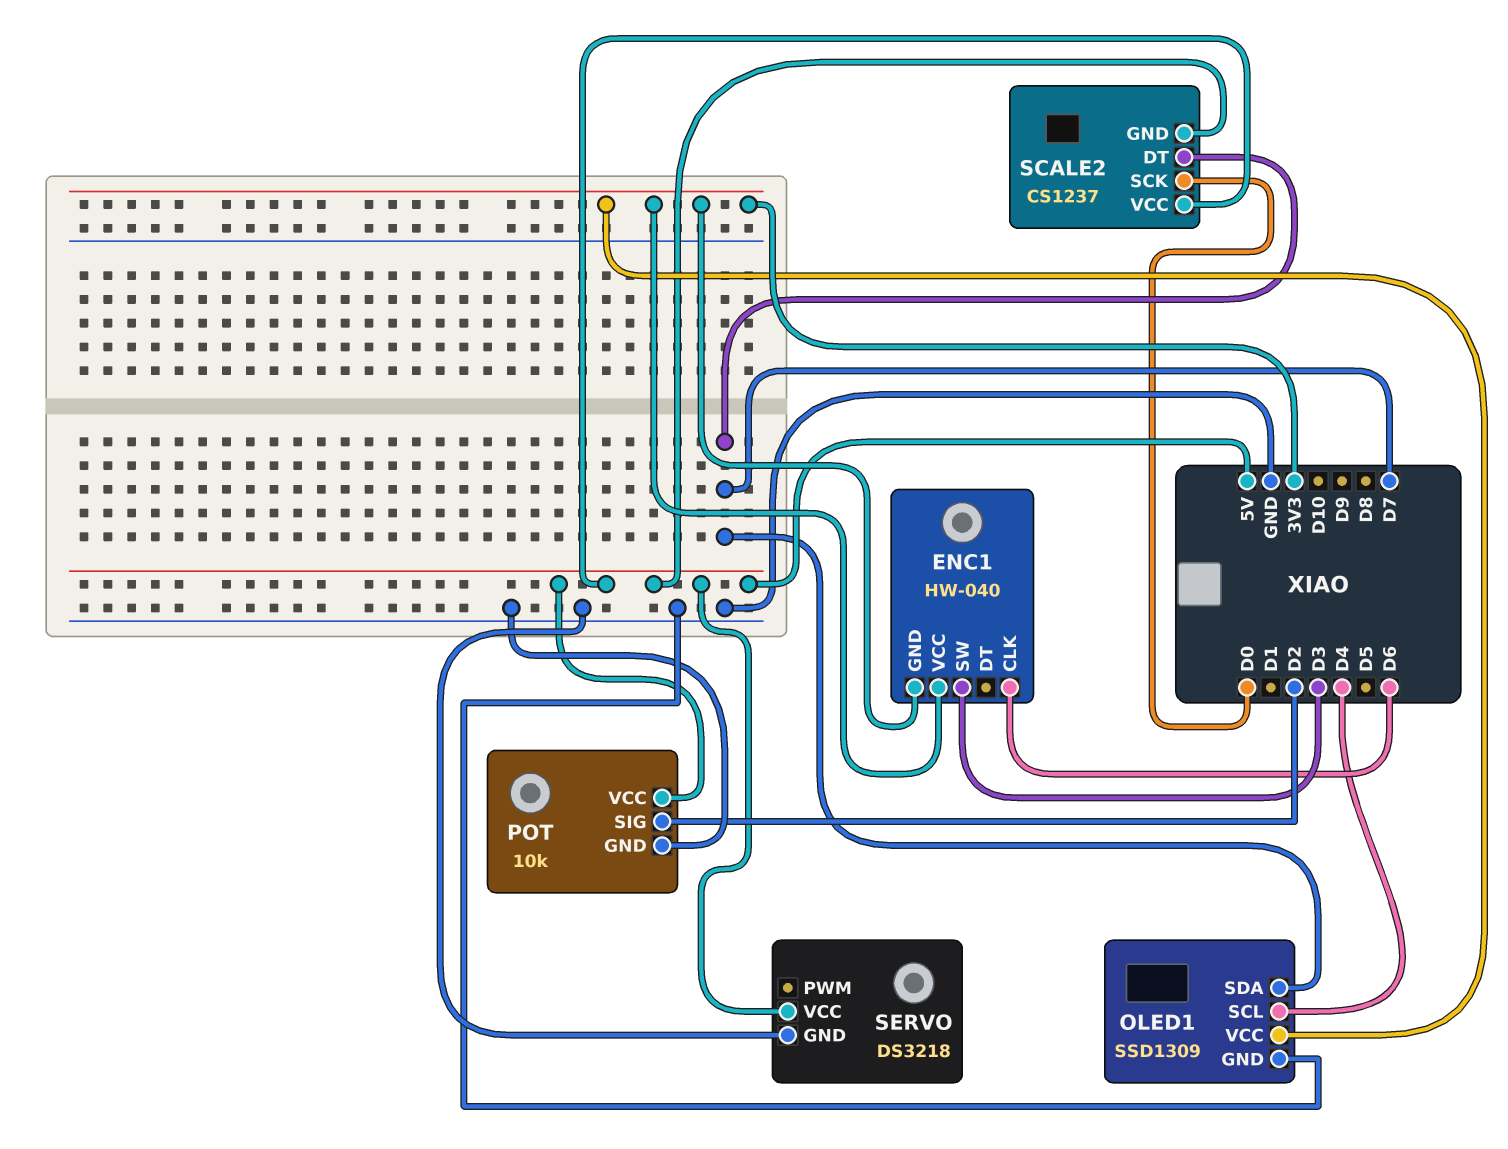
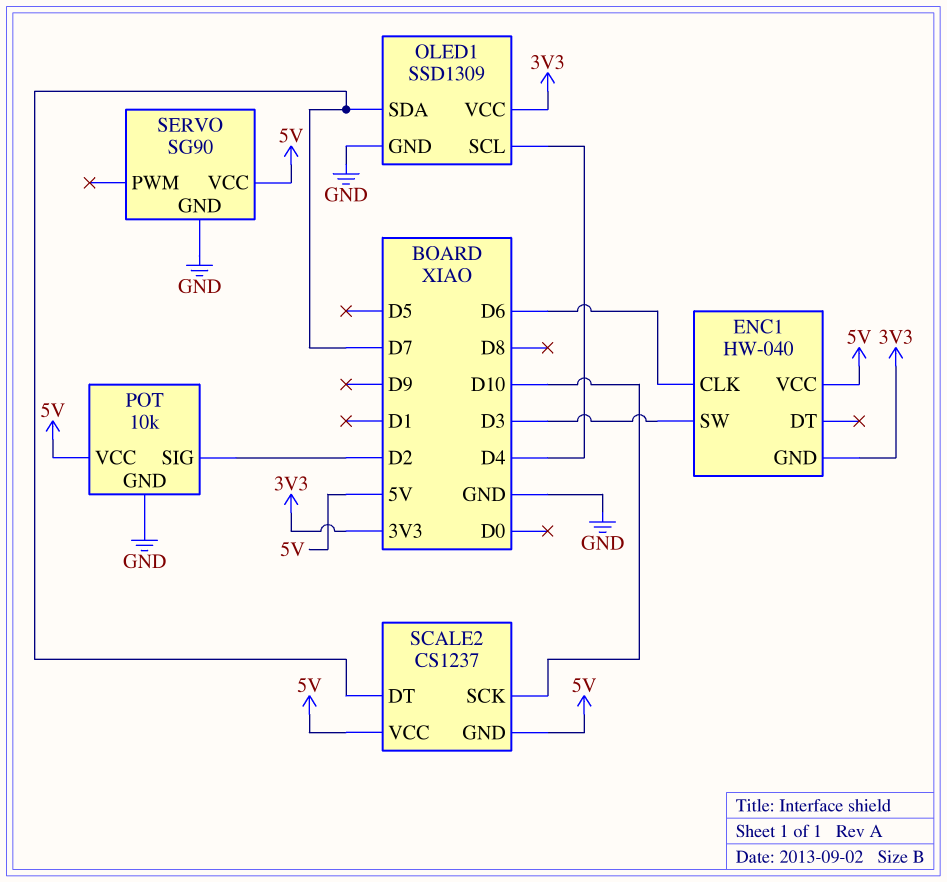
ENC1 pin VCC: 3V3 -> 5V
SCALE2 pin SCK: D0 -> D10
SERVO: DS3218 -> SG90

